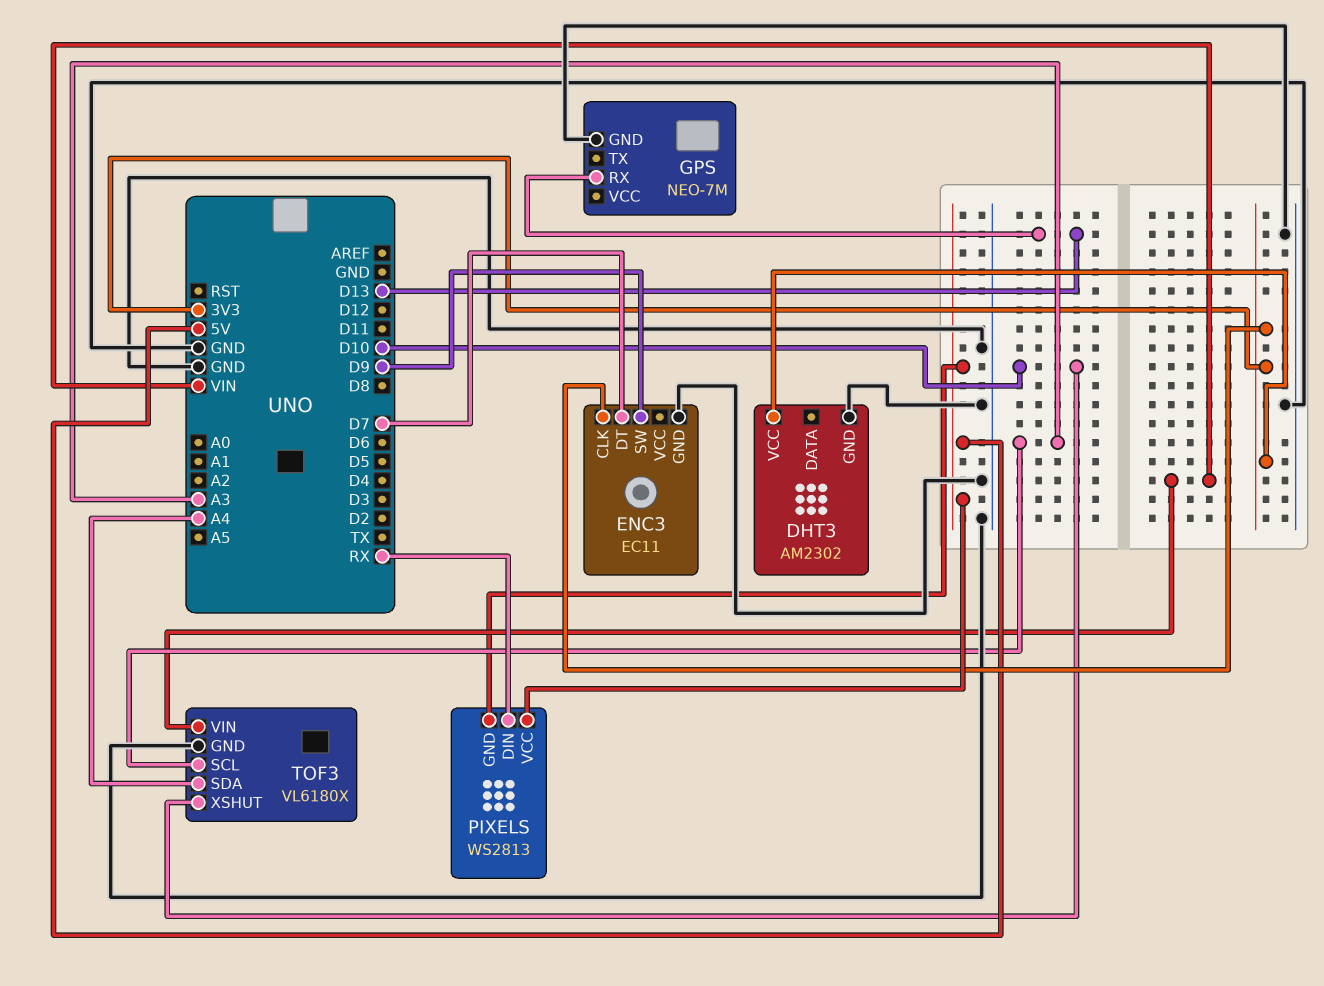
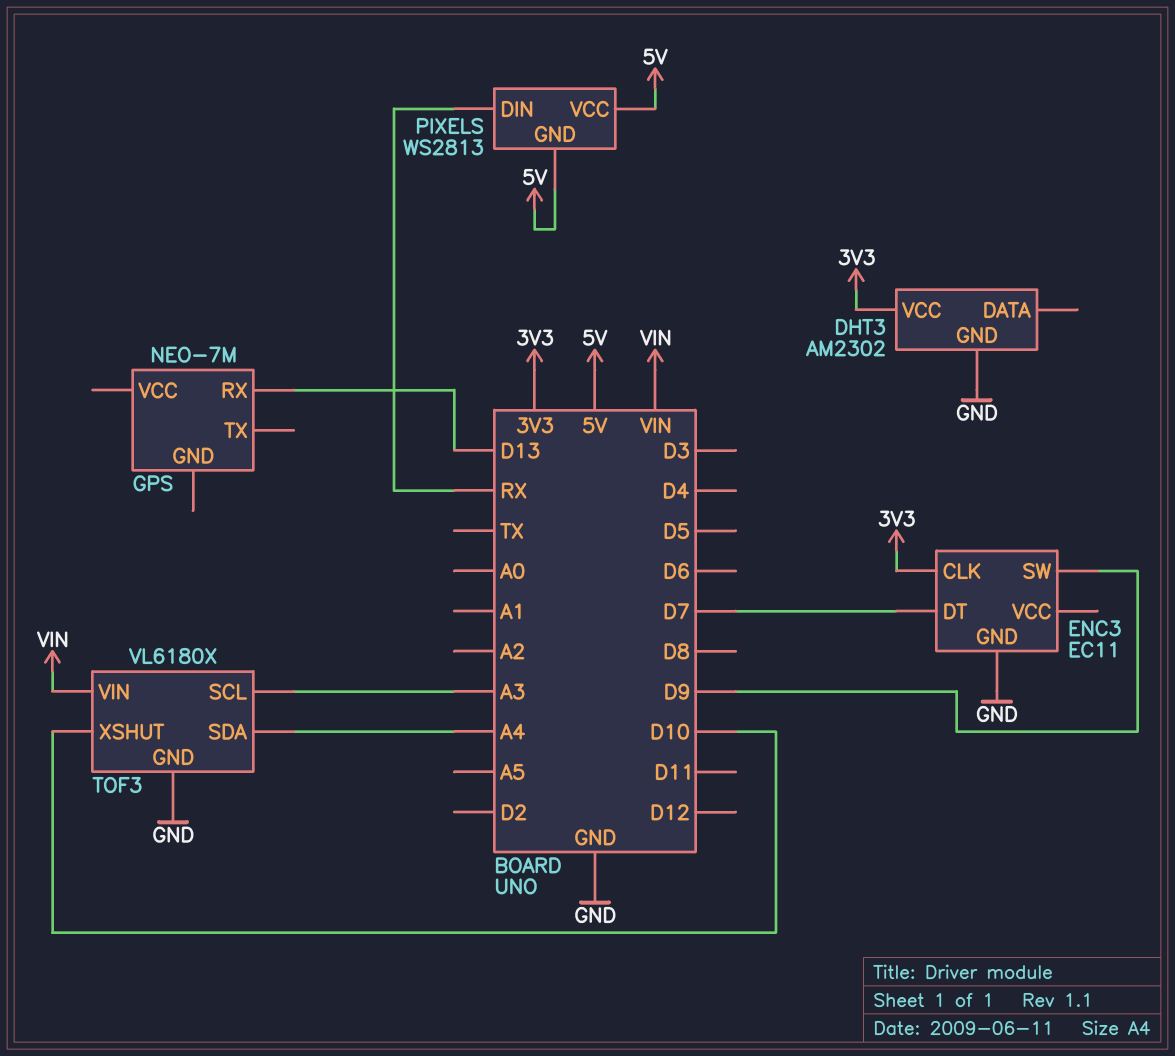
GPS pin GND: GND -> none

